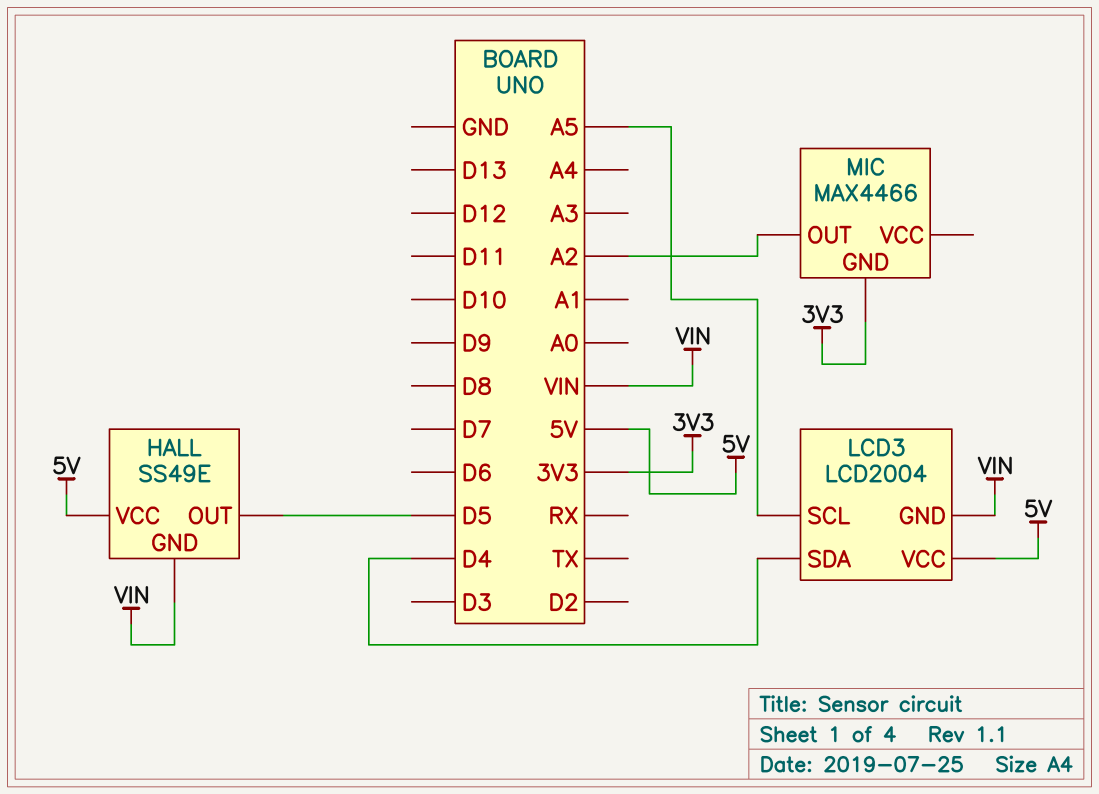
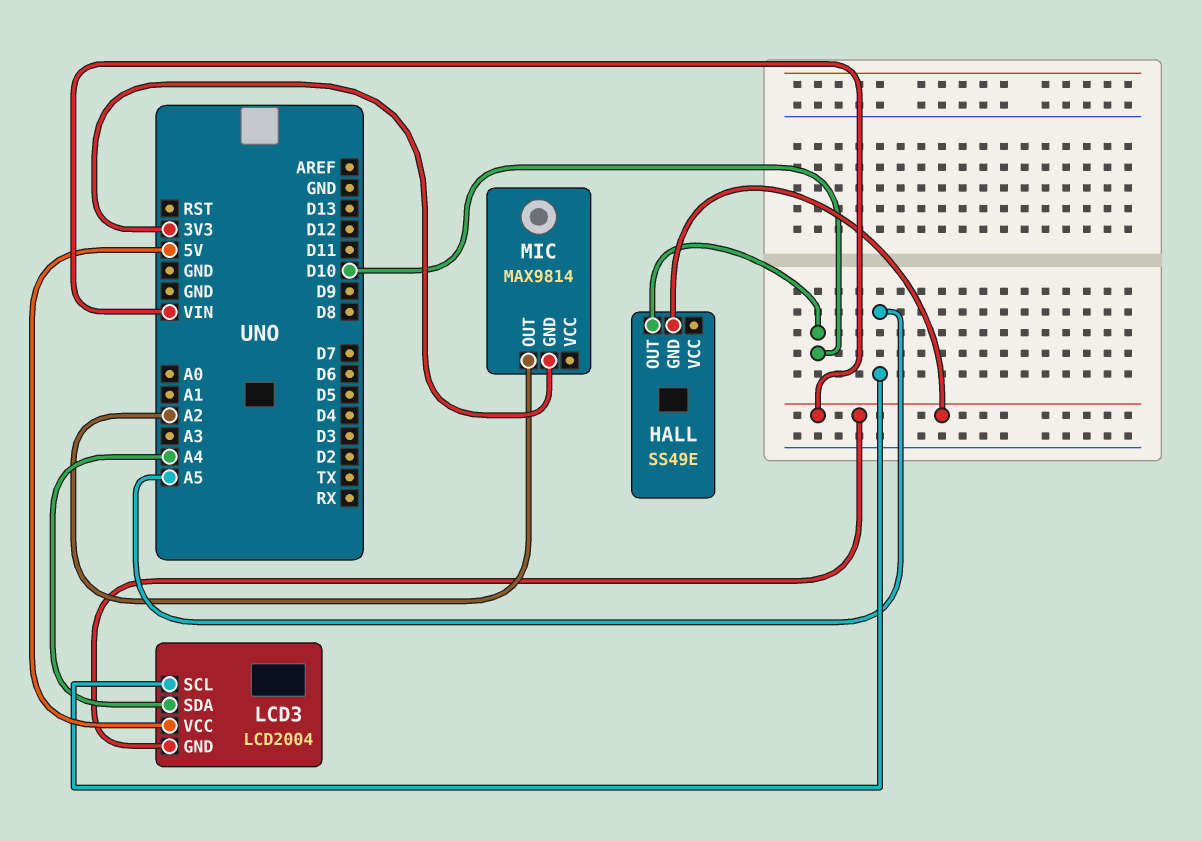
HALL pin OUT: D5 -> D10
HALL pin VCC: 5V -> none
LCD3 pin SDA: D4 -> A4
MIC: MAX4466 -> MAX9814

